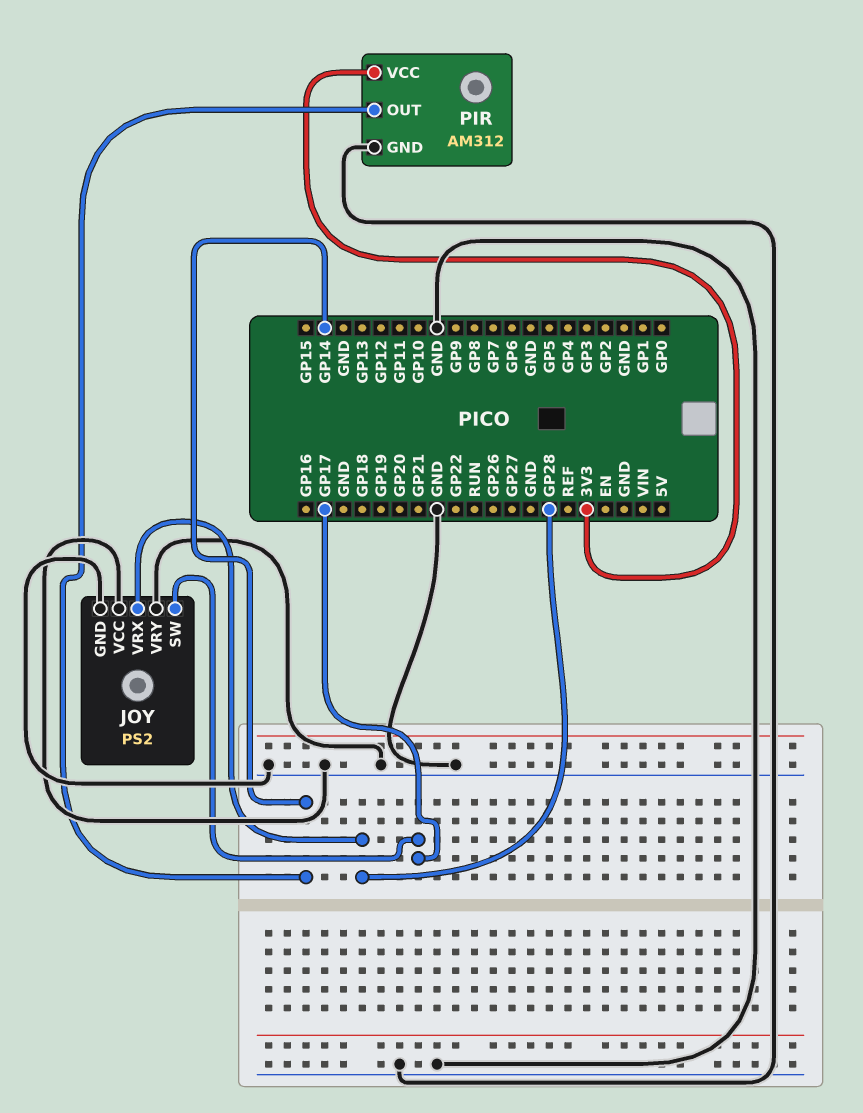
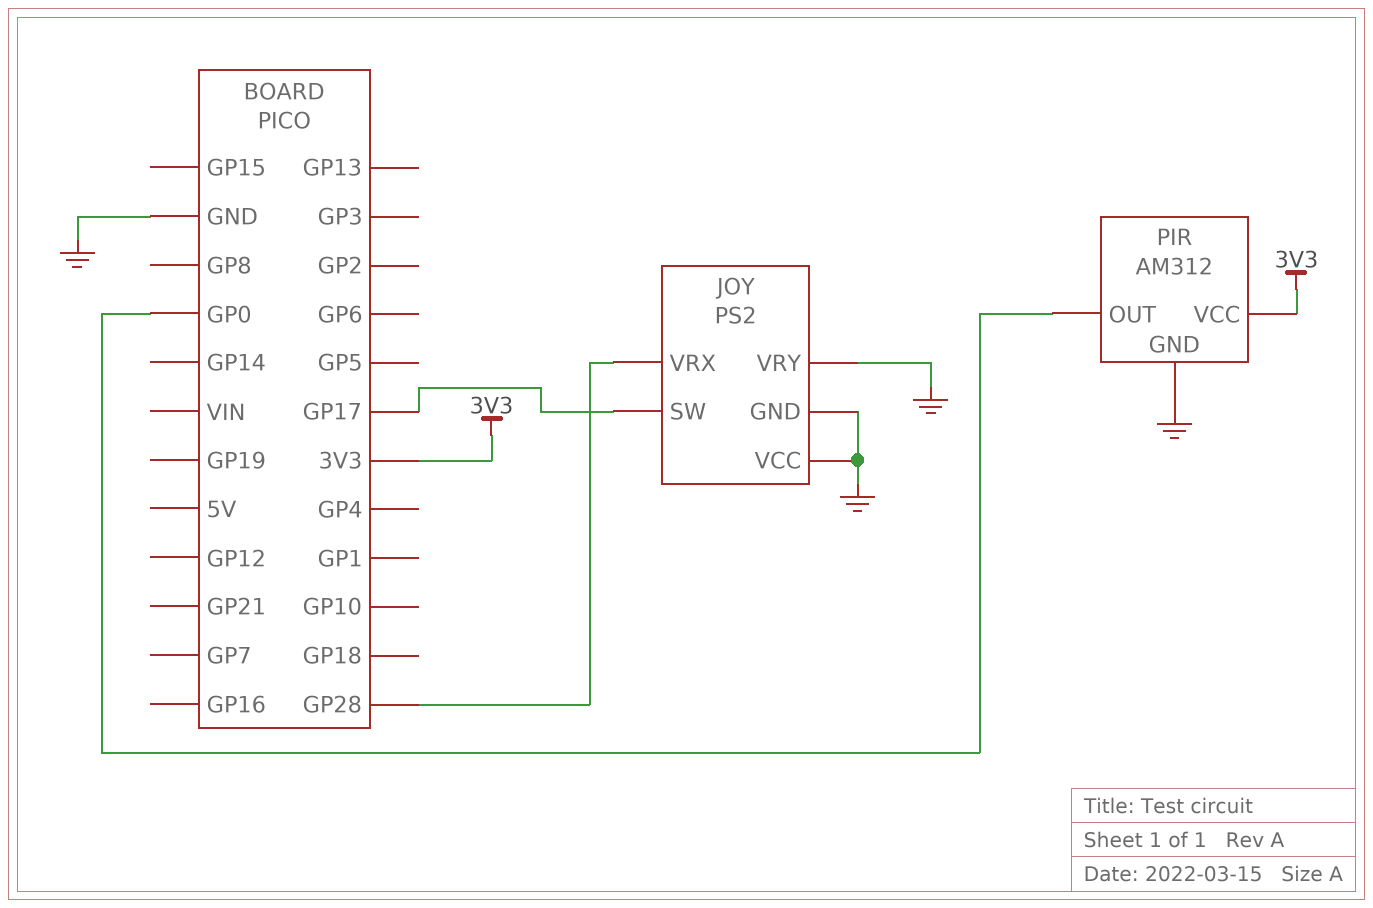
PIR pin OUT: GP14 -> GP0

